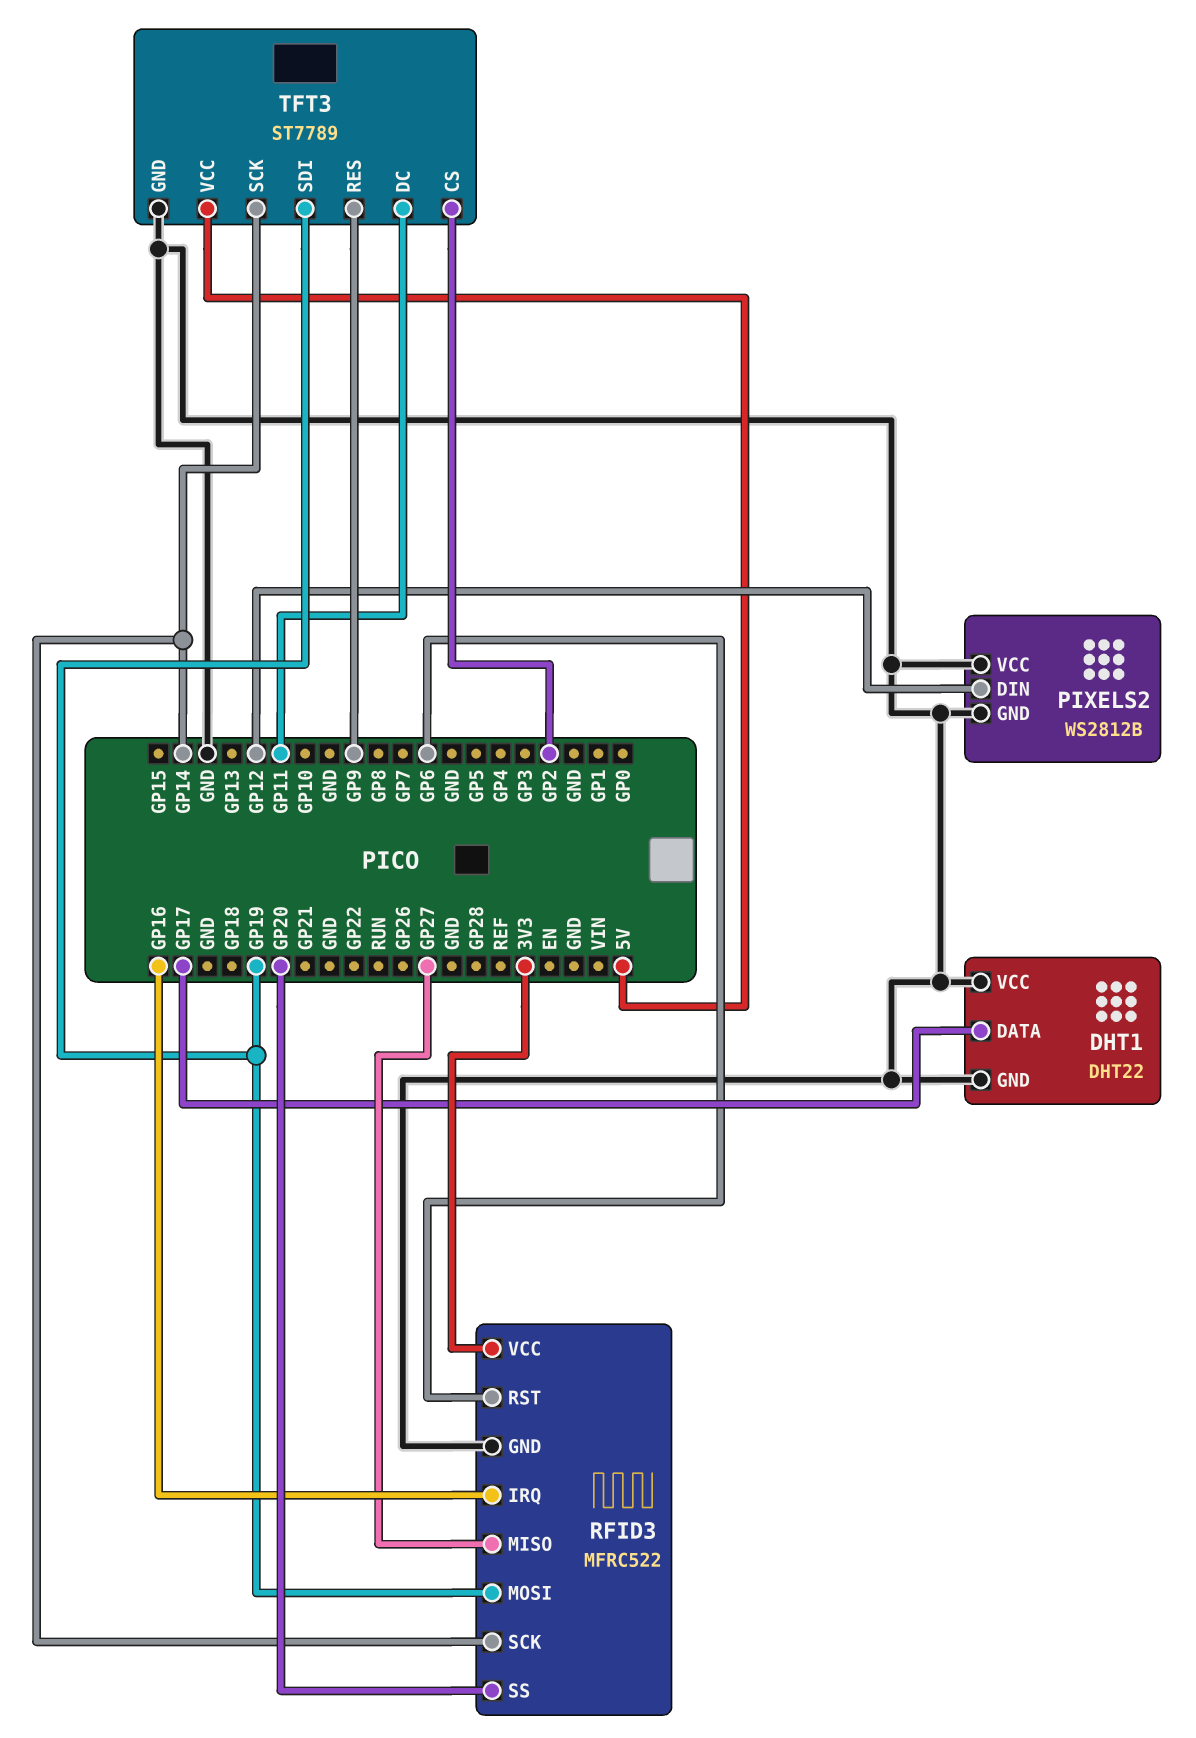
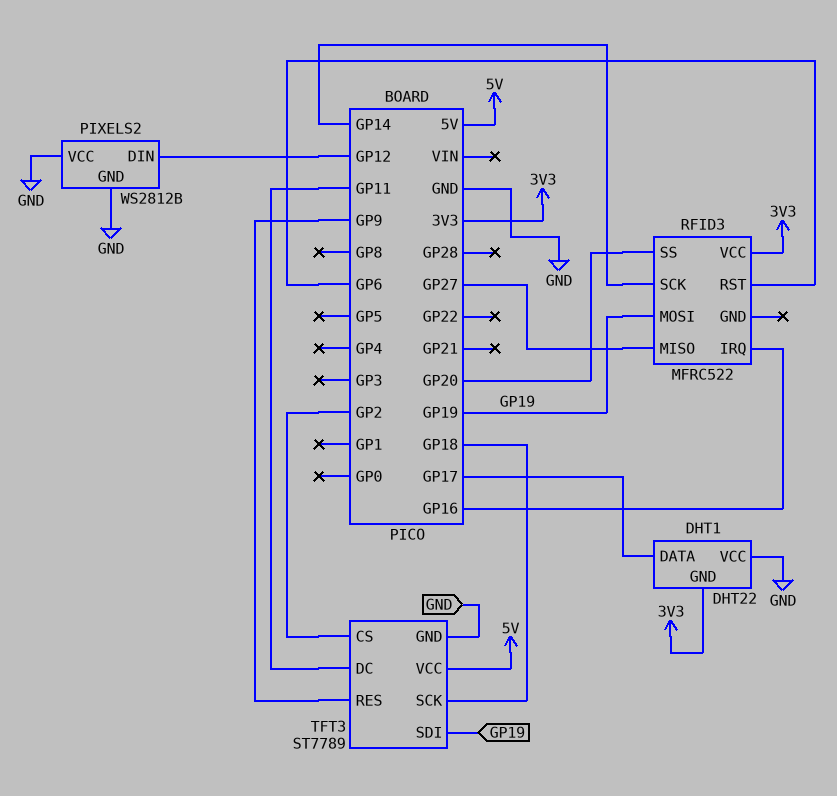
DHT1 pin GND: GND -> 3V3
RFID3 pin GND: GND -> none
TFT3 pin SCK: GP14 -> GP18

